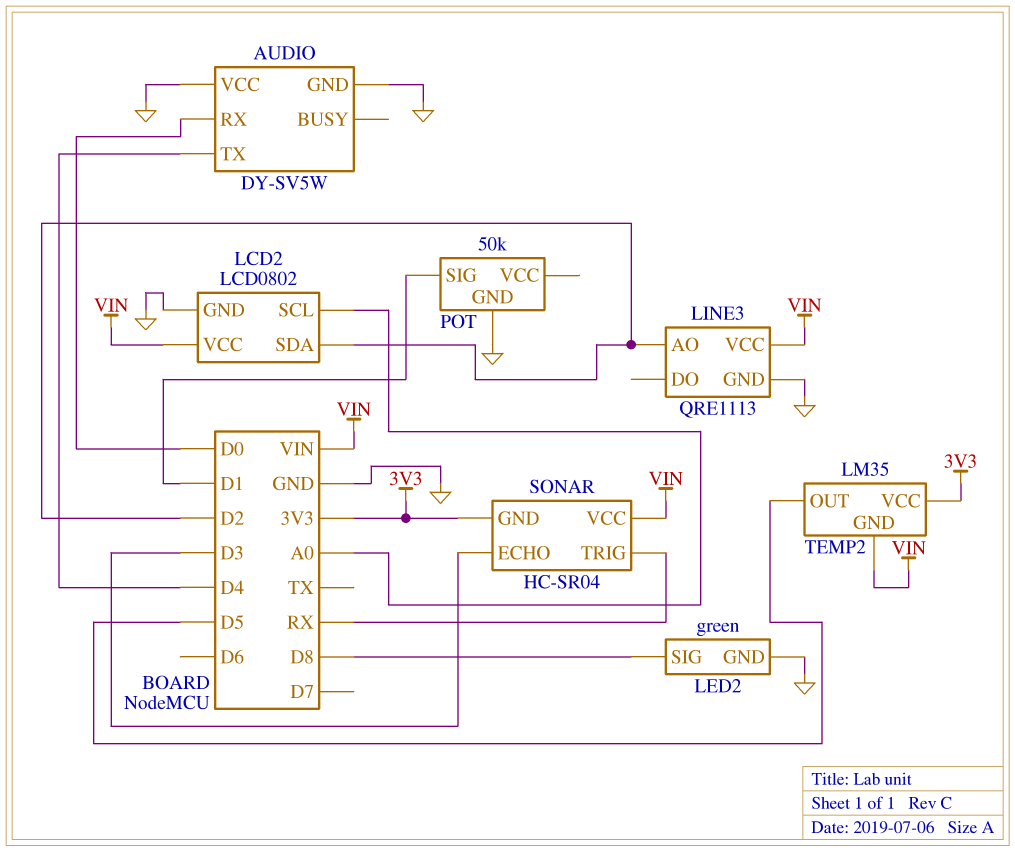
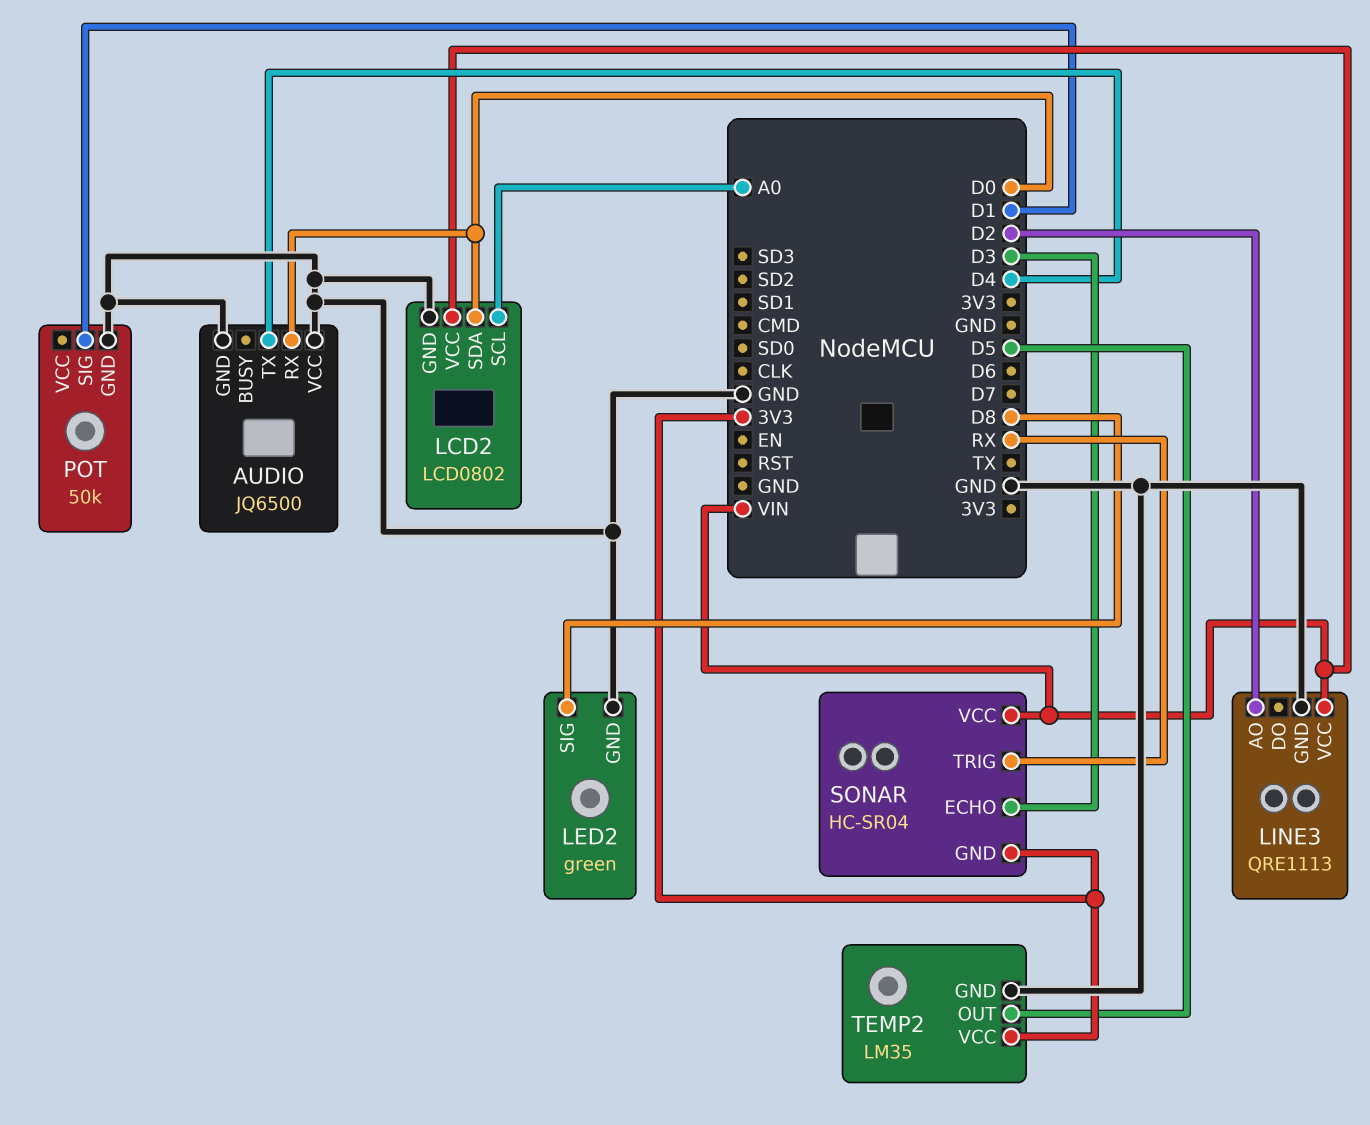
AUDIO: DY-SV5W -> JQ6500
LCD2 pin SDA: D2 -> D0
TEMP2 pin GND: VIN -> GND

